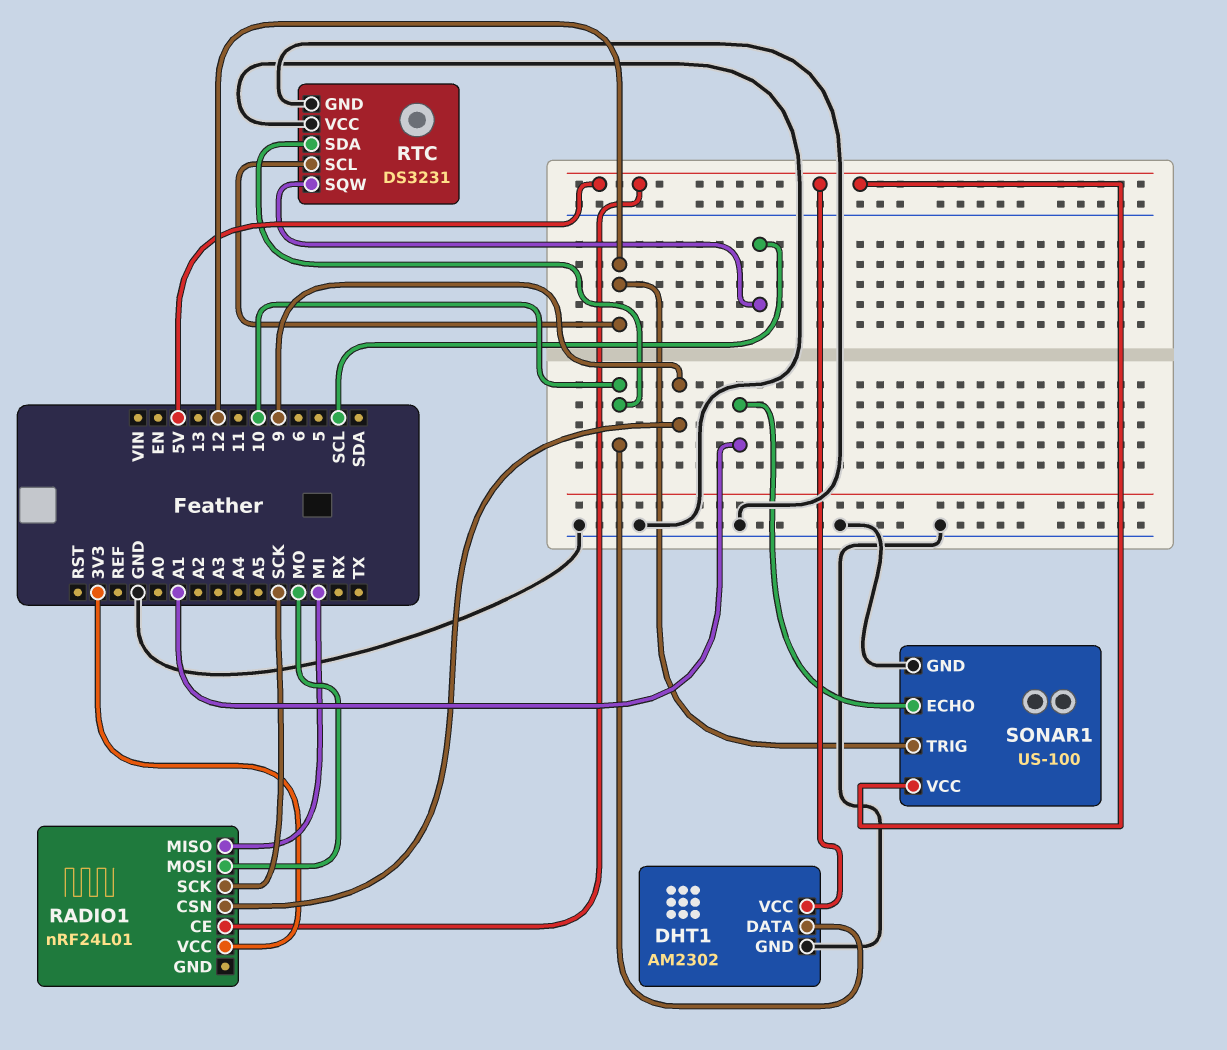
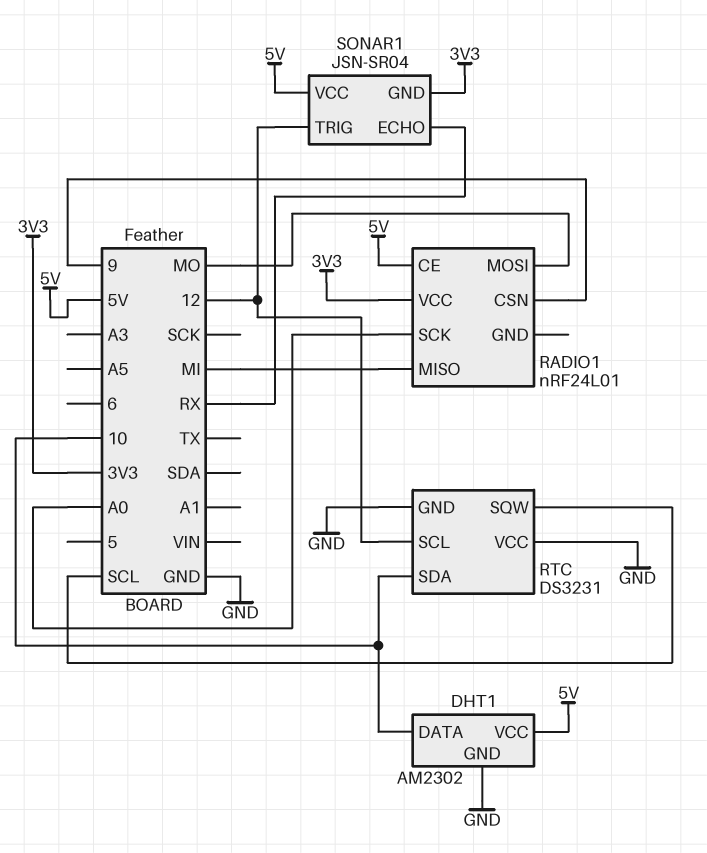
RADIO1 pin SCK: SCK -> A0
SONAR1: US-100 -> JSN-SR04
SONAR1 pin ECHO: A1 -> RX
SONAR1 pin GND: GND -> 3V3

